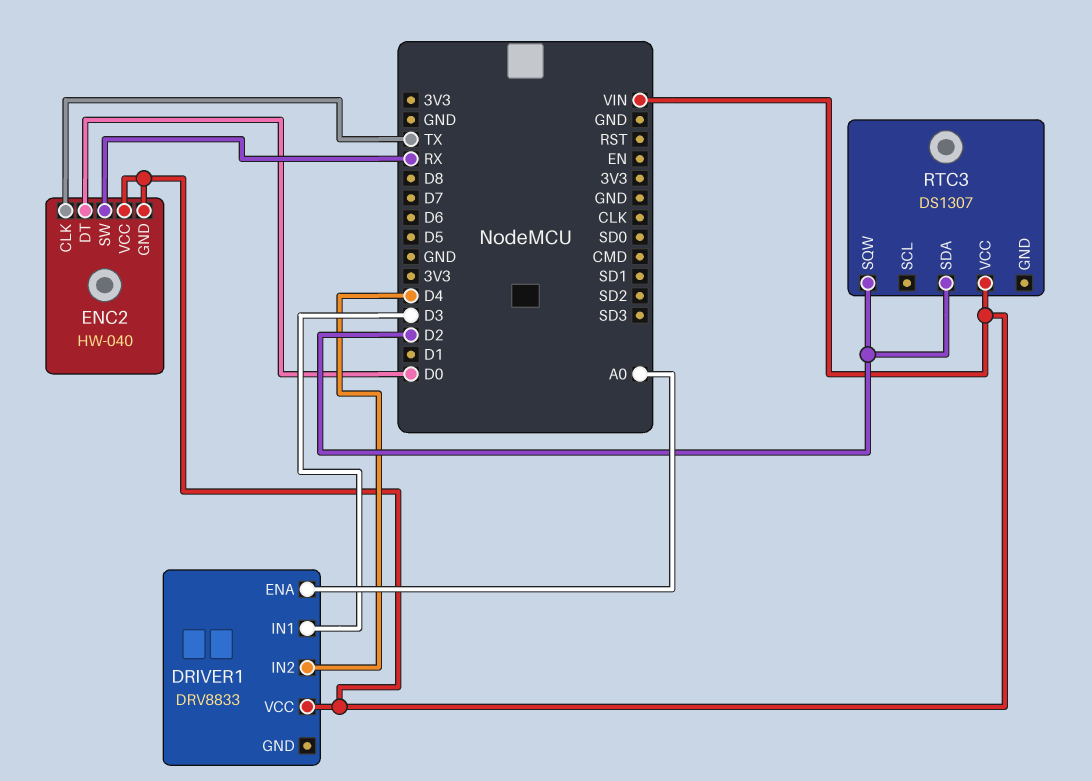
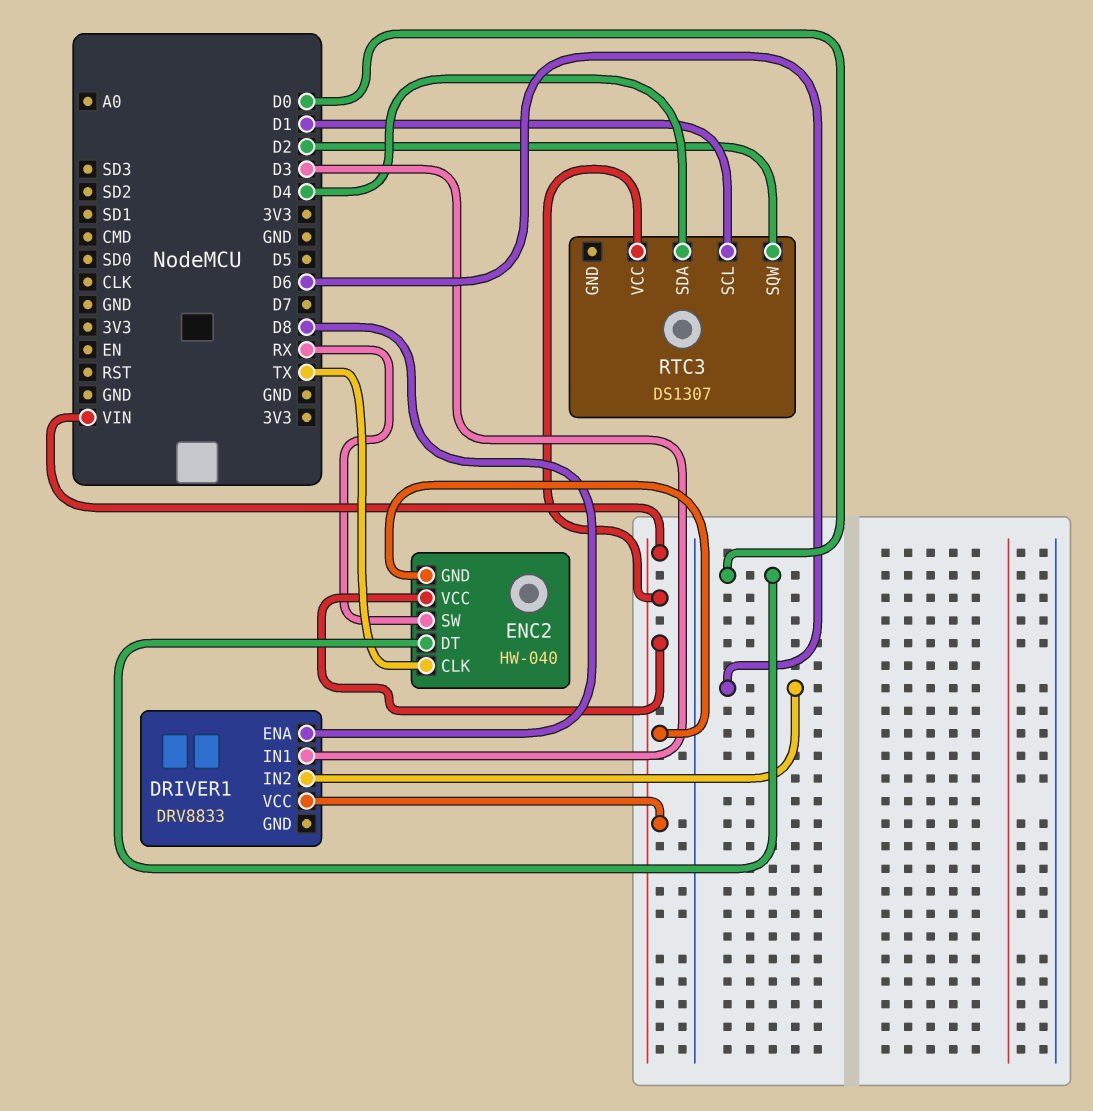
DRIVER1 pin ENA: A0 -> D8
DRIVER1 pin IN2: D4 -> D6
RTC3 pin SCL: none -> D1
RTC3 pin SDA: D2 -> D4

